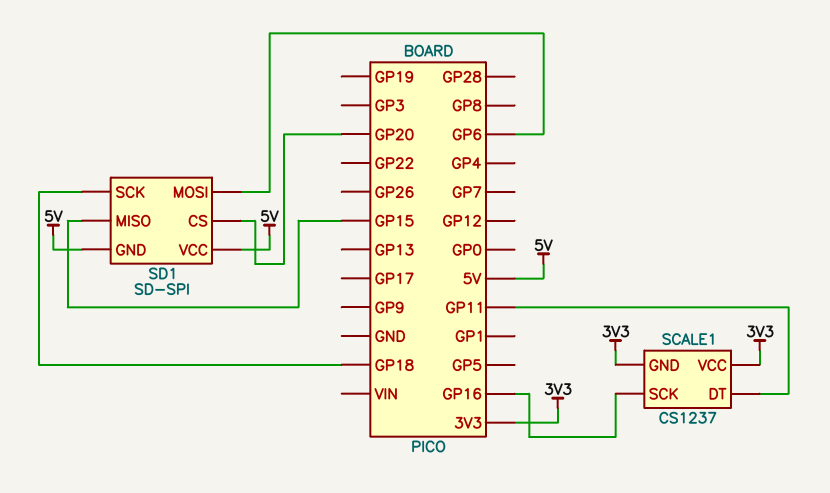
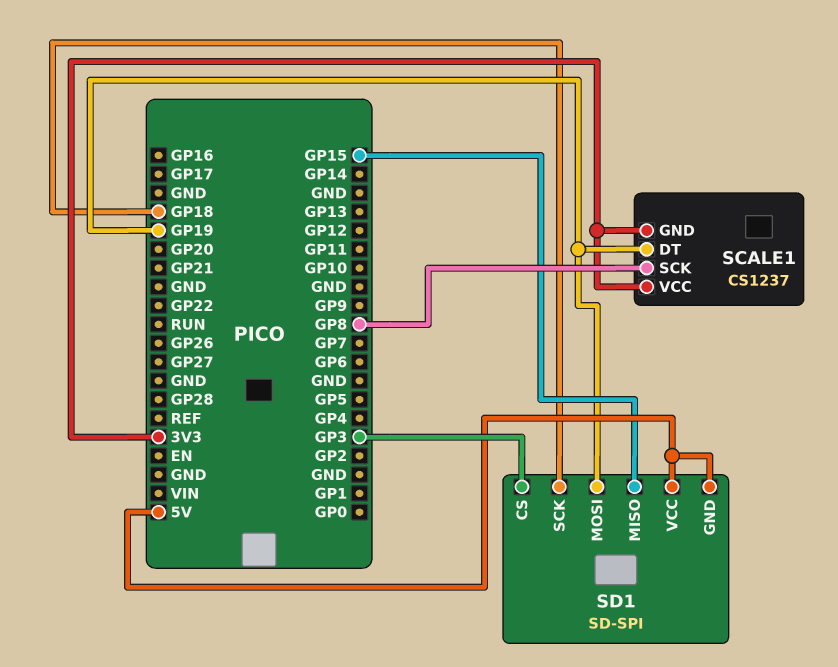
SCALE1 pin DT: GP11 -> GP19
SCALE1 pin SCK: GP16 -> GP8
SD1 pin CS: GP20 -> GP3
SD1 pin MOSI: GP6 -> GP19

